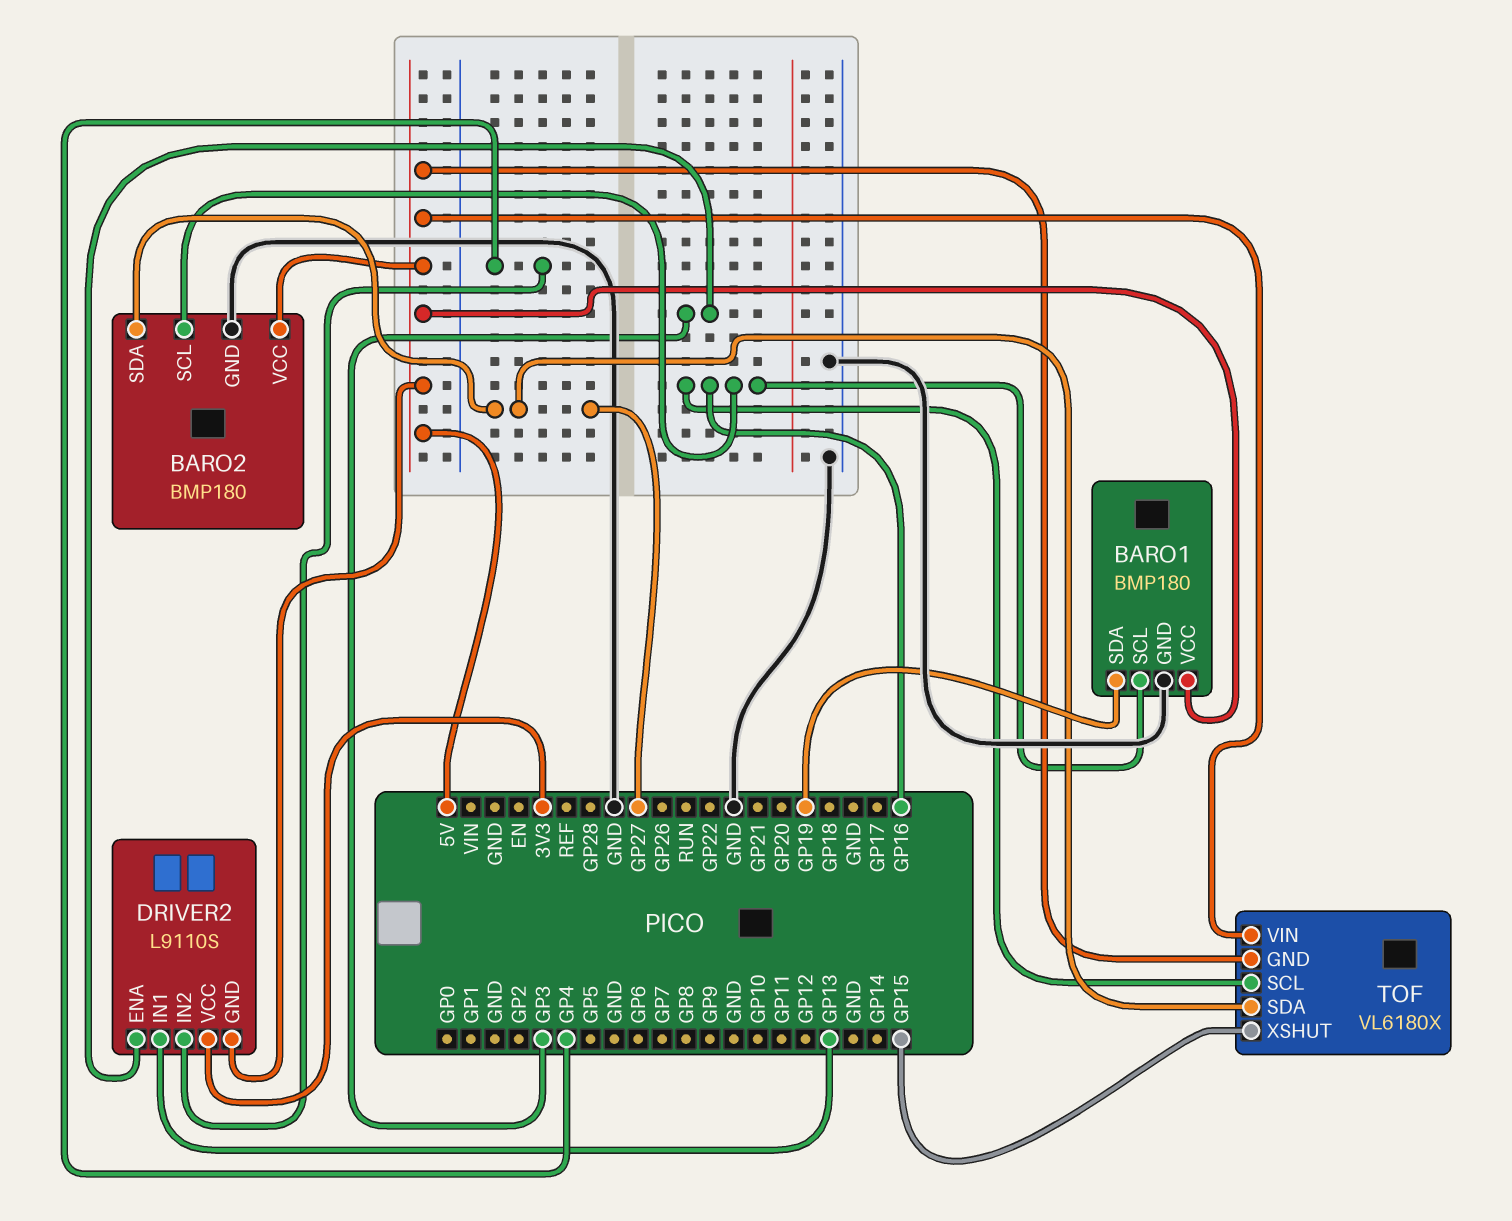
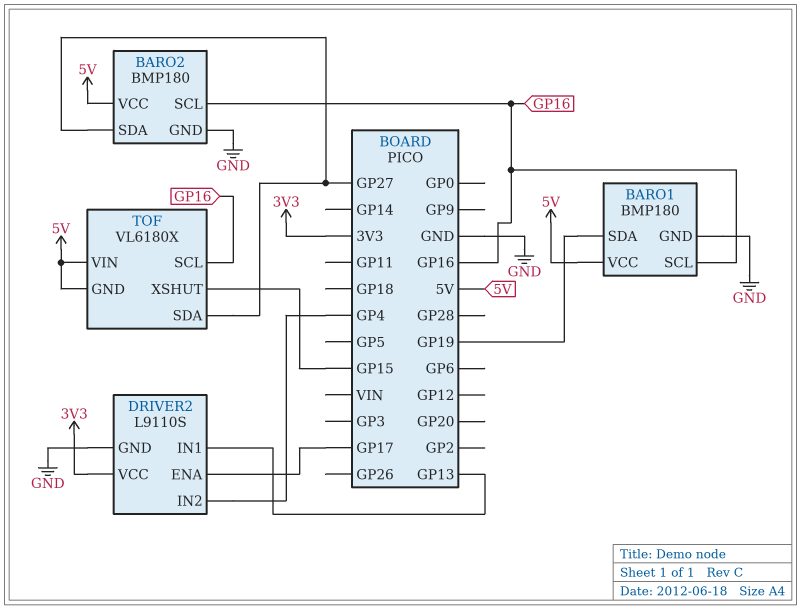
DRIVER2 pin ENA: GP3 -> GP17
DRIVER2 pin GND: 5V -> GND

